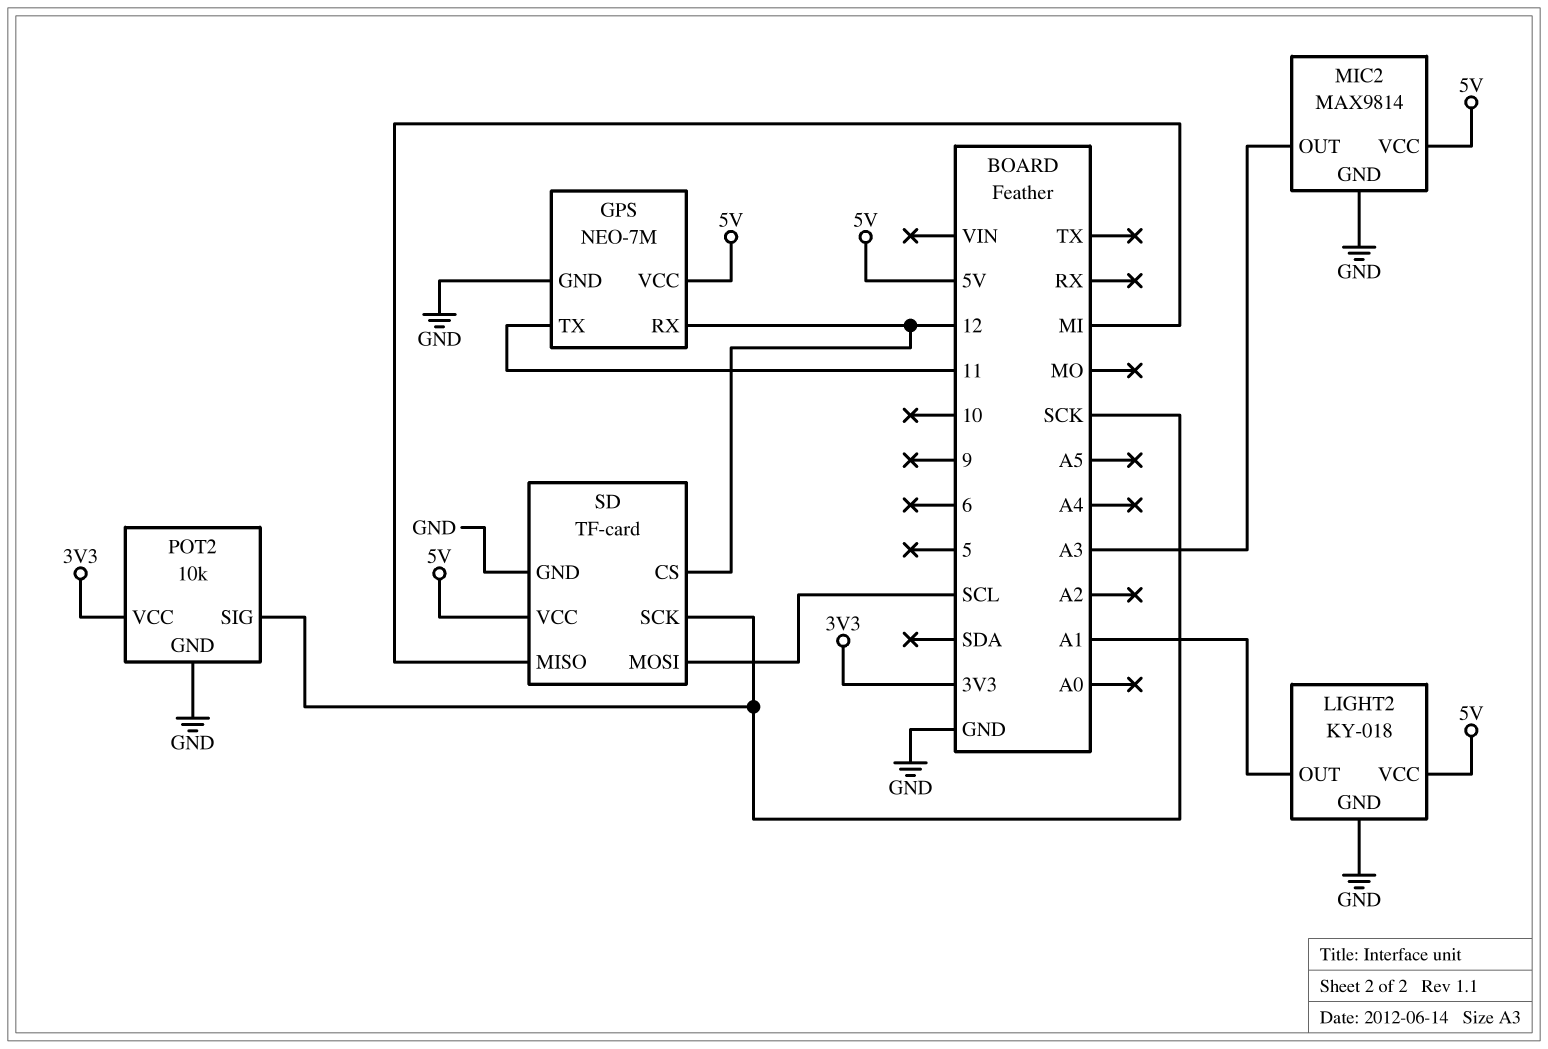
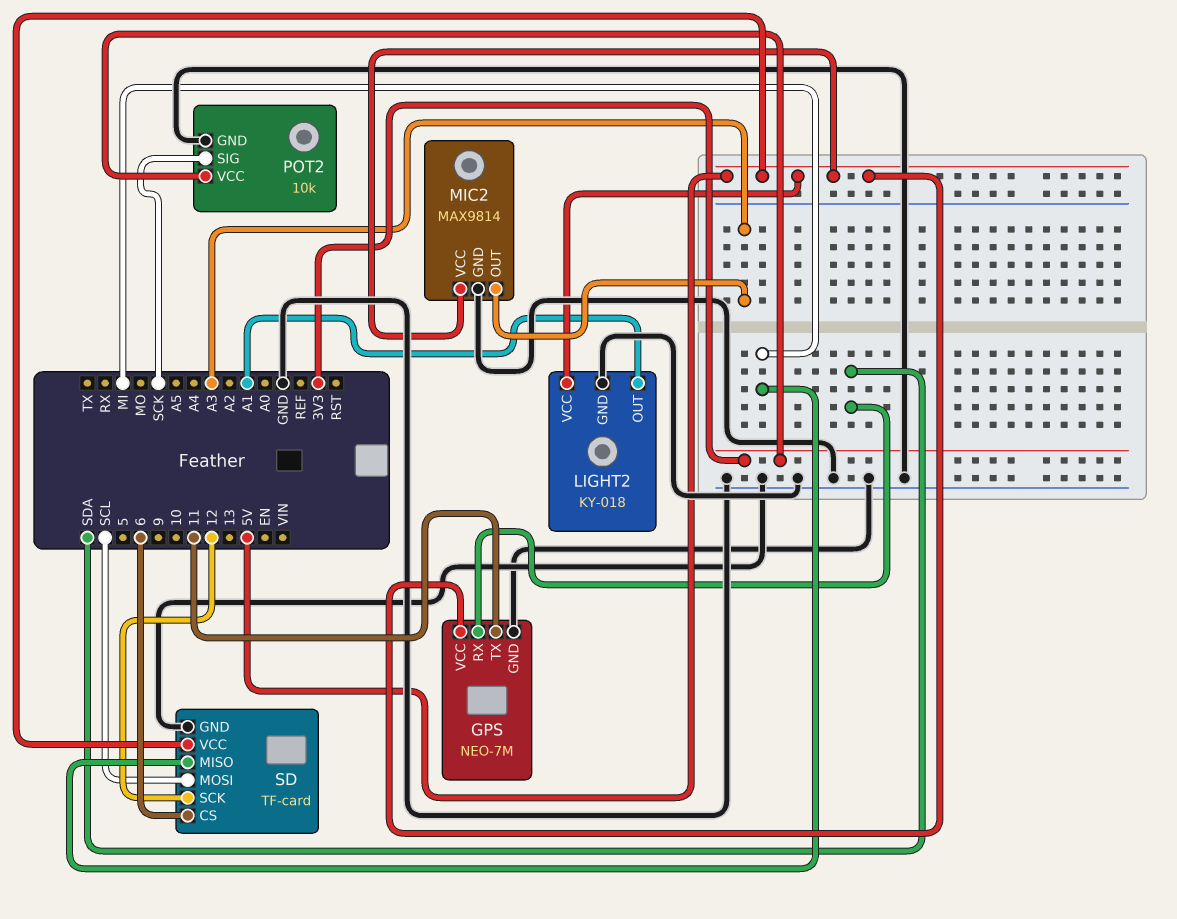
GPS pin RX: 12 -> SDA
SD pin CS: 12 -> 6
SD pin SCK: SCK -> 12

